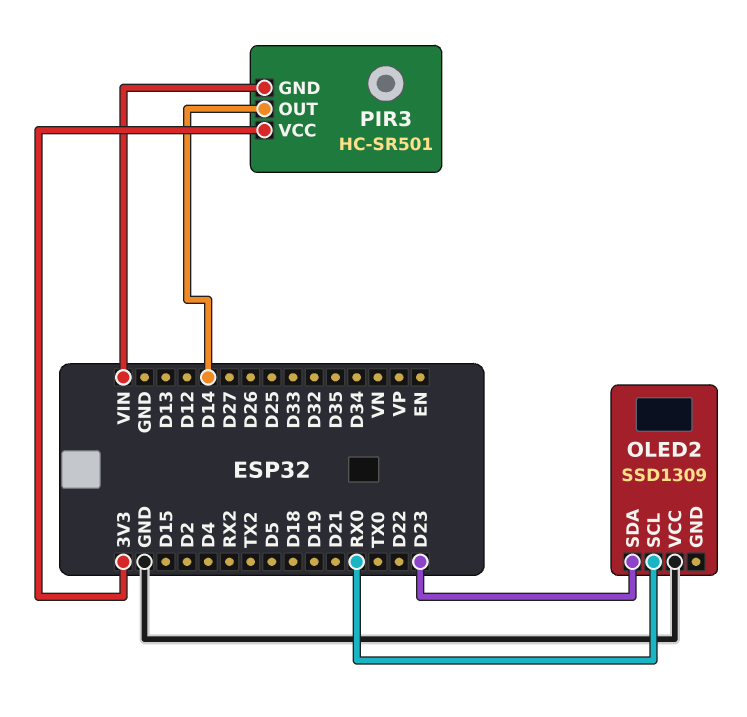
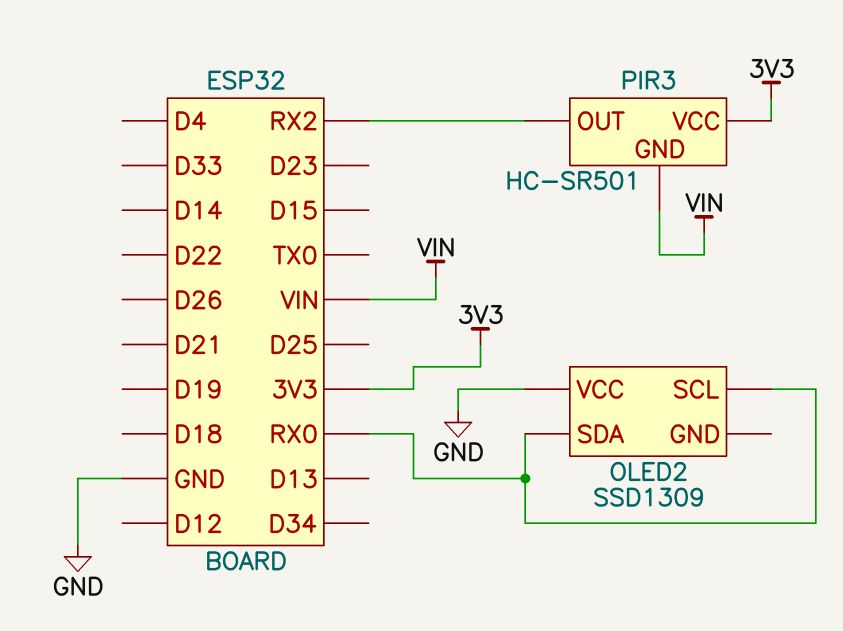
OLED2 pin SDA: D23 -> RX0
PIR3 pin OUT: D14 -> RX2

